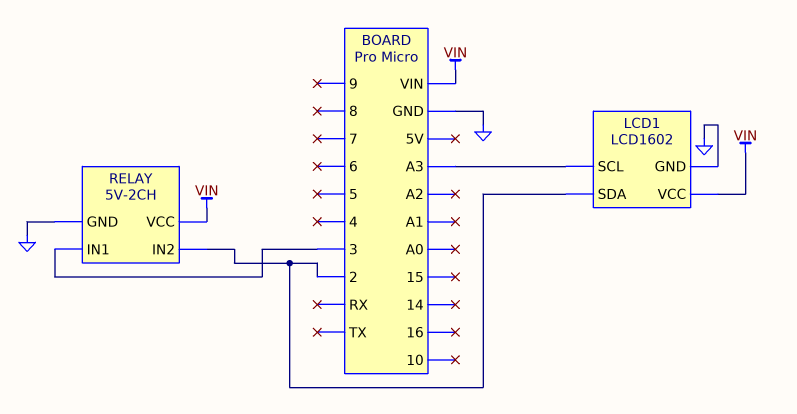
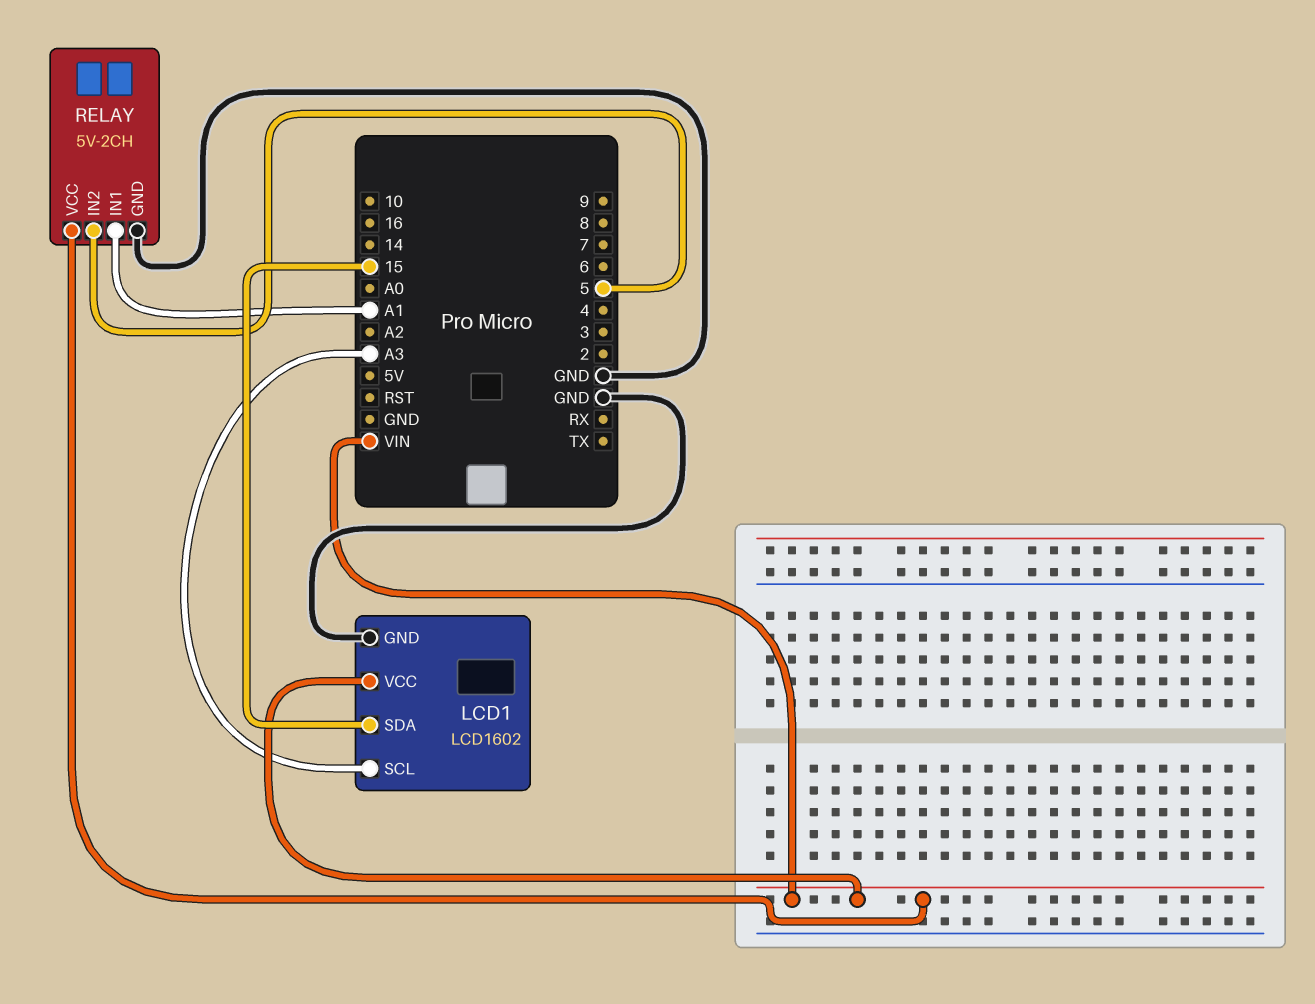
LCD1 pin SDA: 2 -> 15
RELAY pin IN1: 3 -> A1
RELAY pin IN2: 2 -> 5

